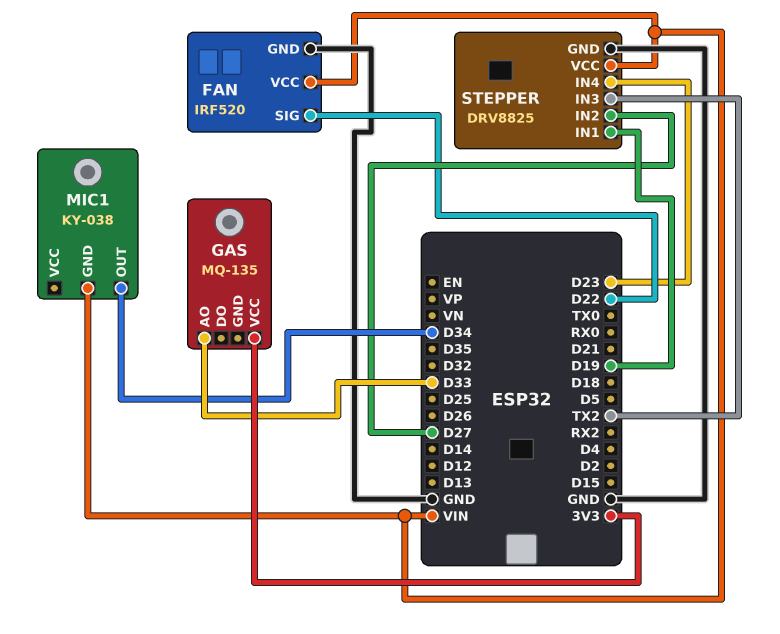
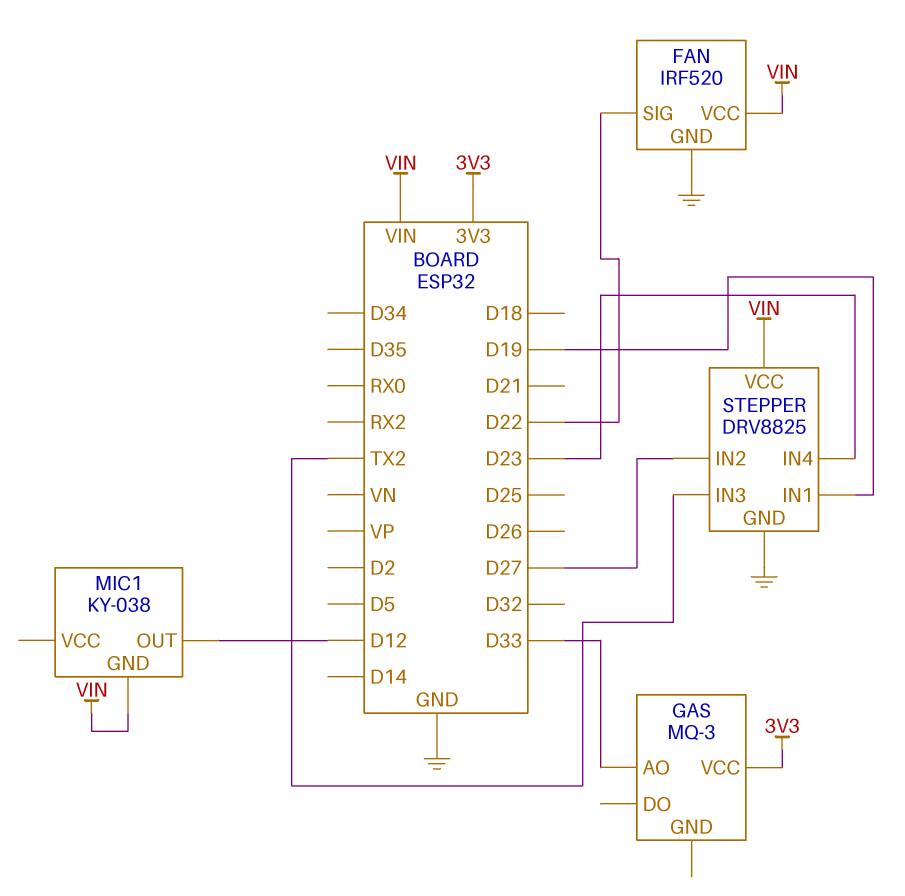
GAS: MQ-135 -> MQ-3
MIC1 pin OUT: D34 -> D12

